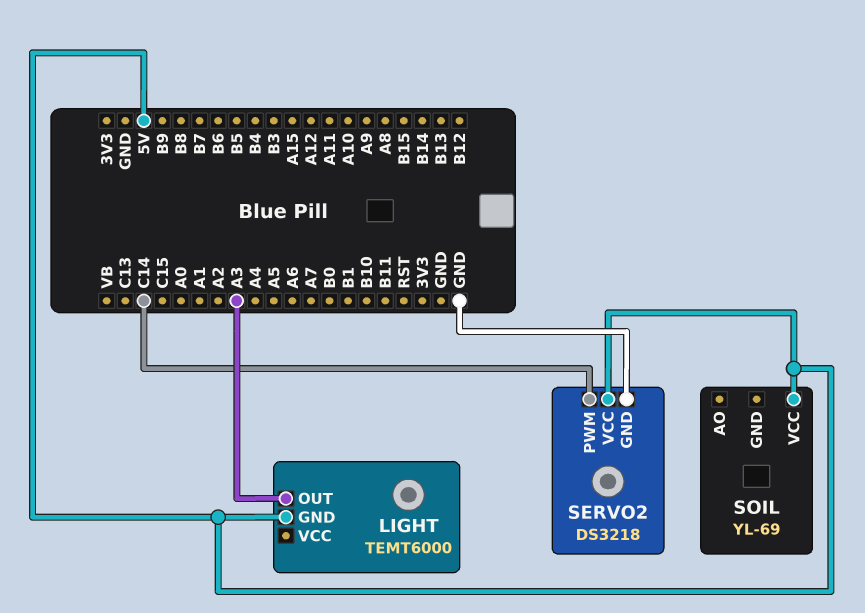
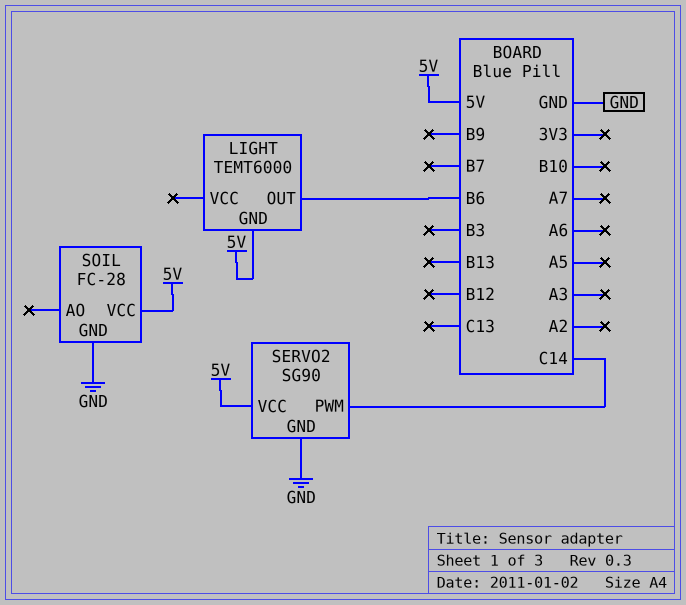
LIGHT pin OUT: A3 -> B6
SERVO2: DS3218 -> SG90
SOIL: YL-69 -> FC-28
SOIL pin GND: none -> GND

